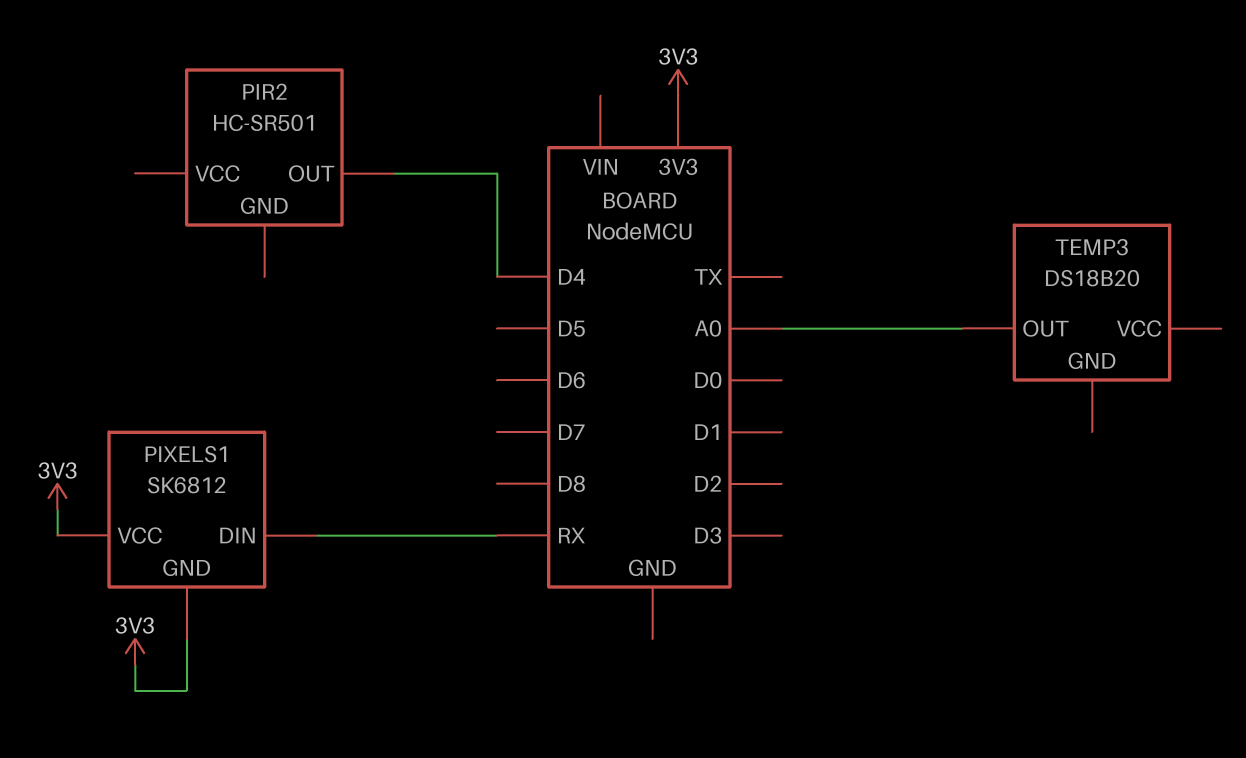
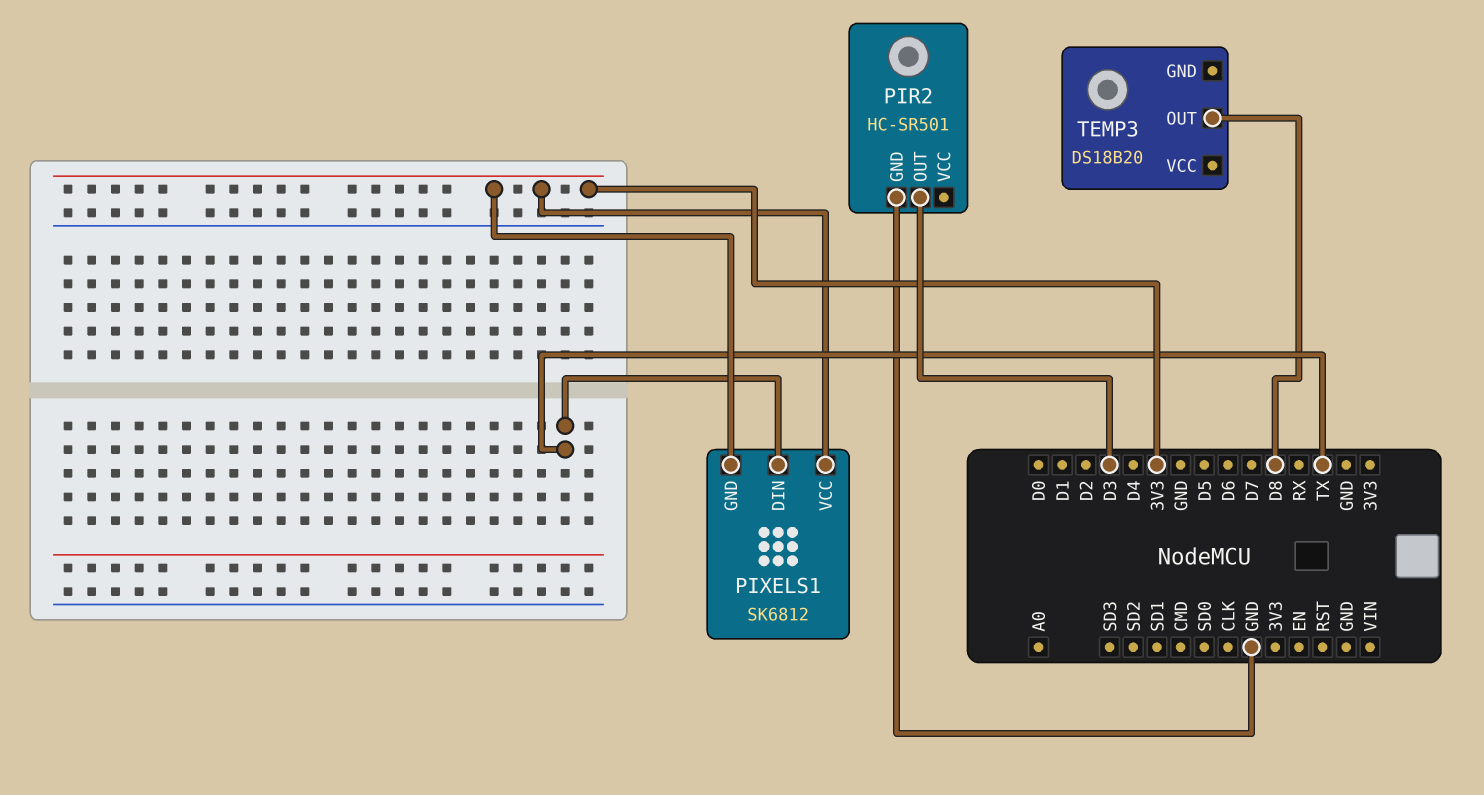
PIR2 pin GND: none -> GND
PIR2 pin OUT: D4 -> D3
PIXELS1 pin DIN: RX -> TX
TEMP3 pin OUT: A0 -> D8

